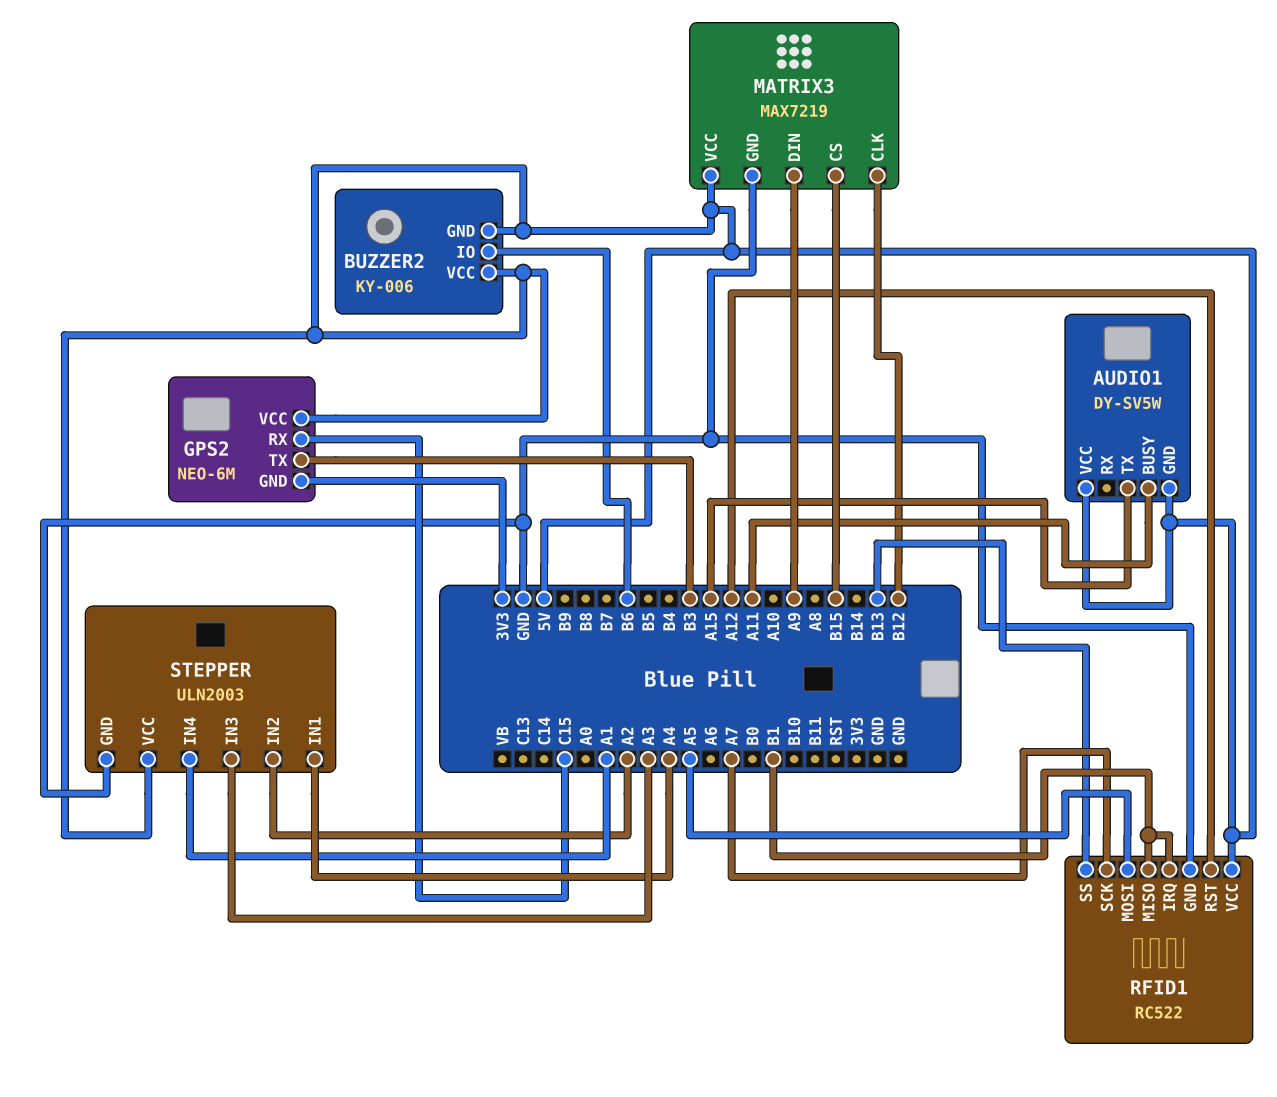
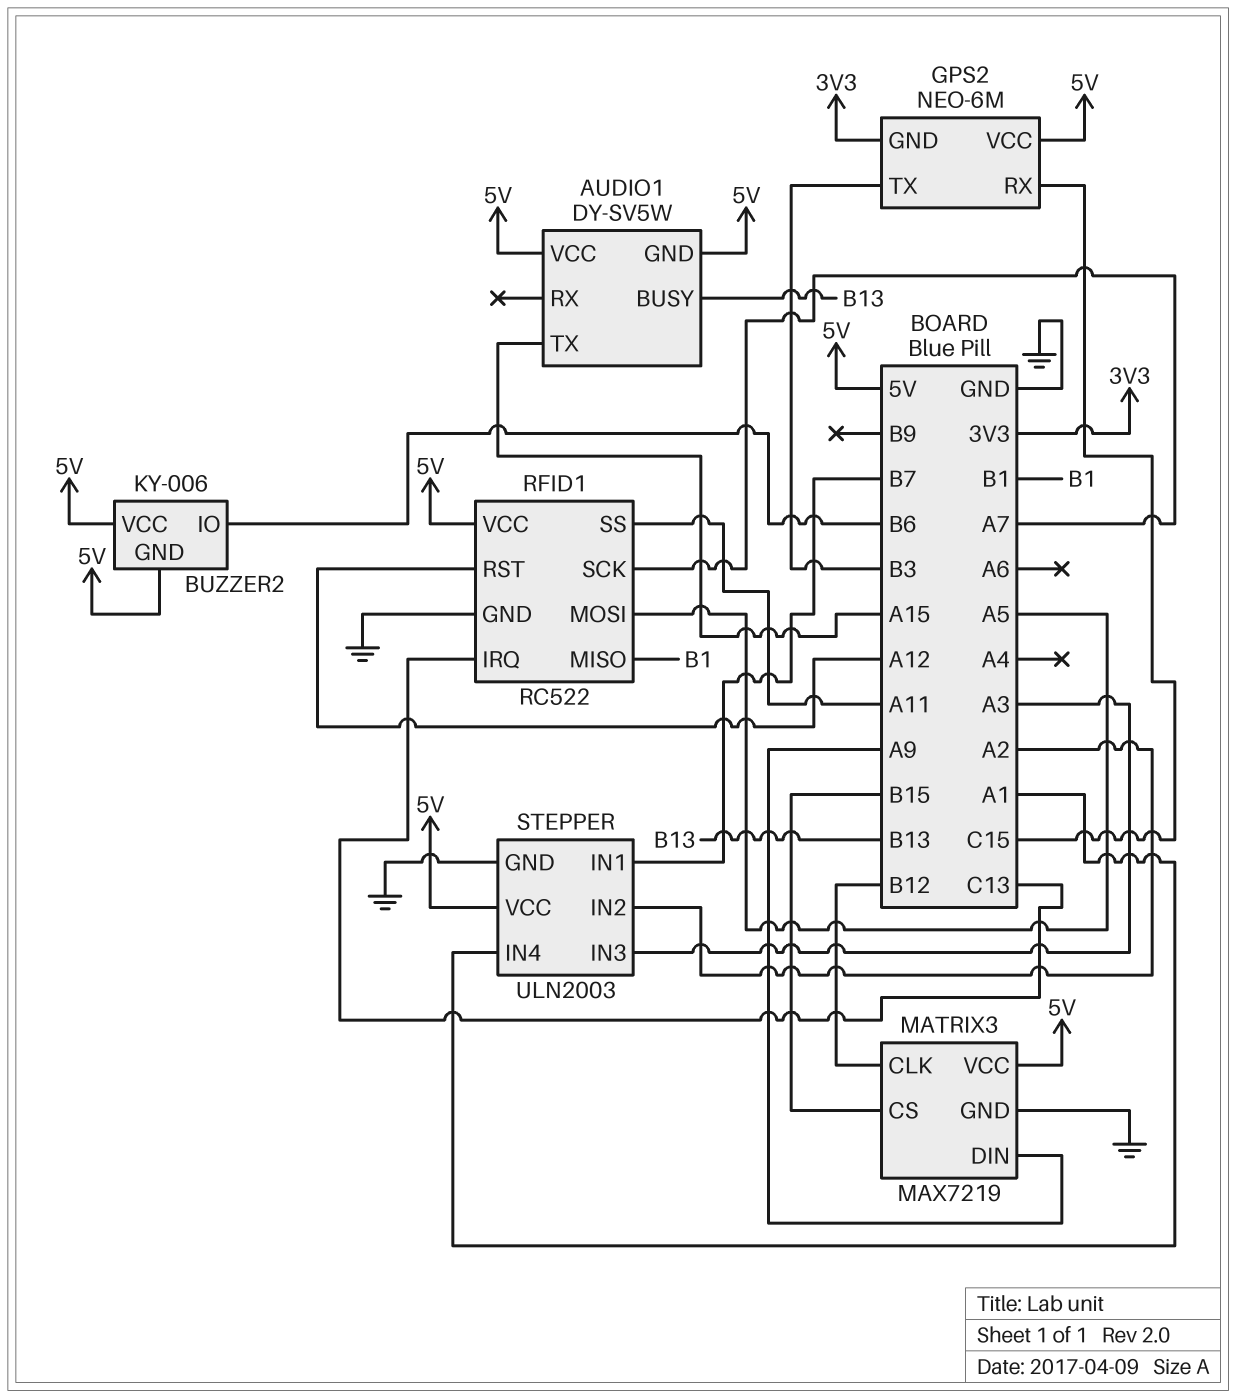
AUDIO1 pin BUSY: A11 -> B13
RFID1 pin IRQ: B1 -> C13
RFID1 pin SS: B13 -> A11
STEPPER pin IN1: A4 -> B7

